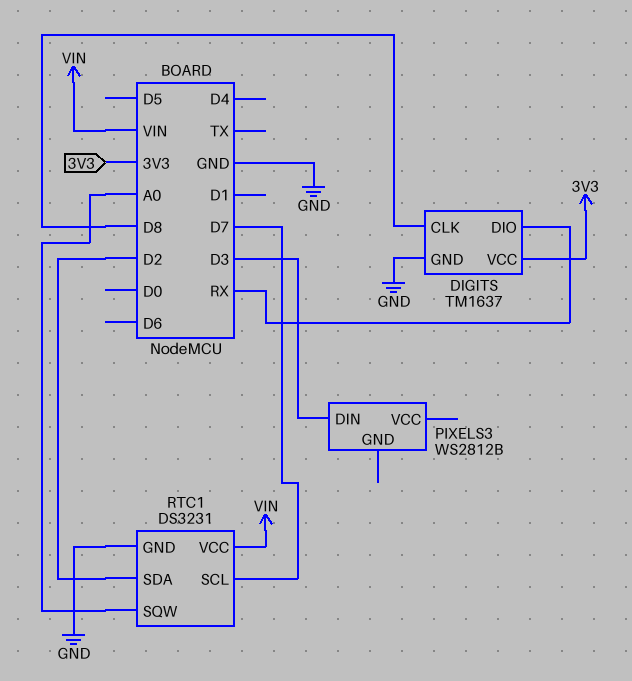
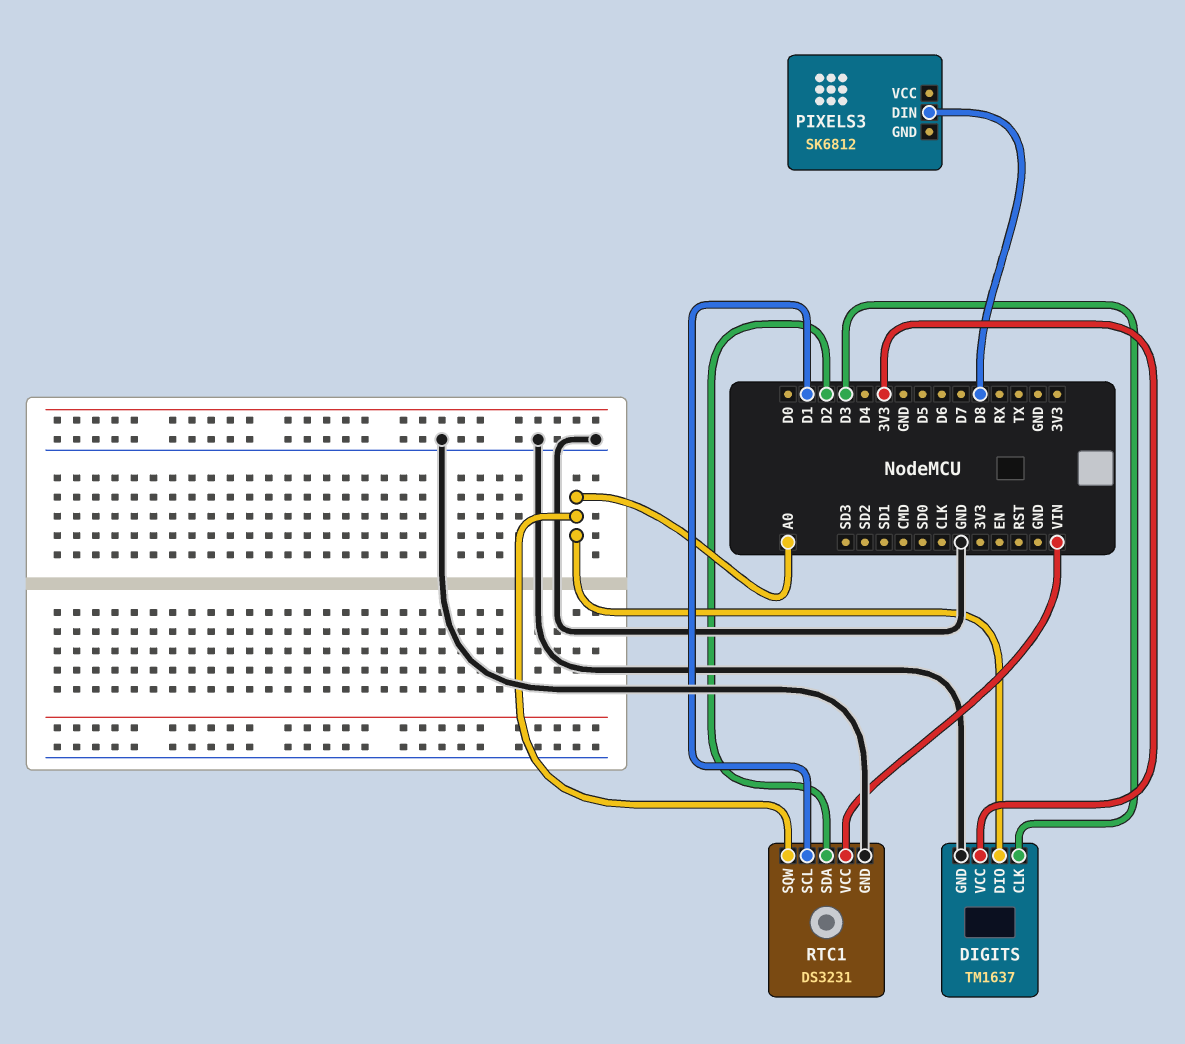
DIGITS pin CLK: D8 -> D3
DIGITS pin DIO: RX -> A0
PIXELS3: WS2812B -> SK6812
PIXELS3 pin DIN: D3 -> D8
RTC1 pin SCL: D7 -> D1

